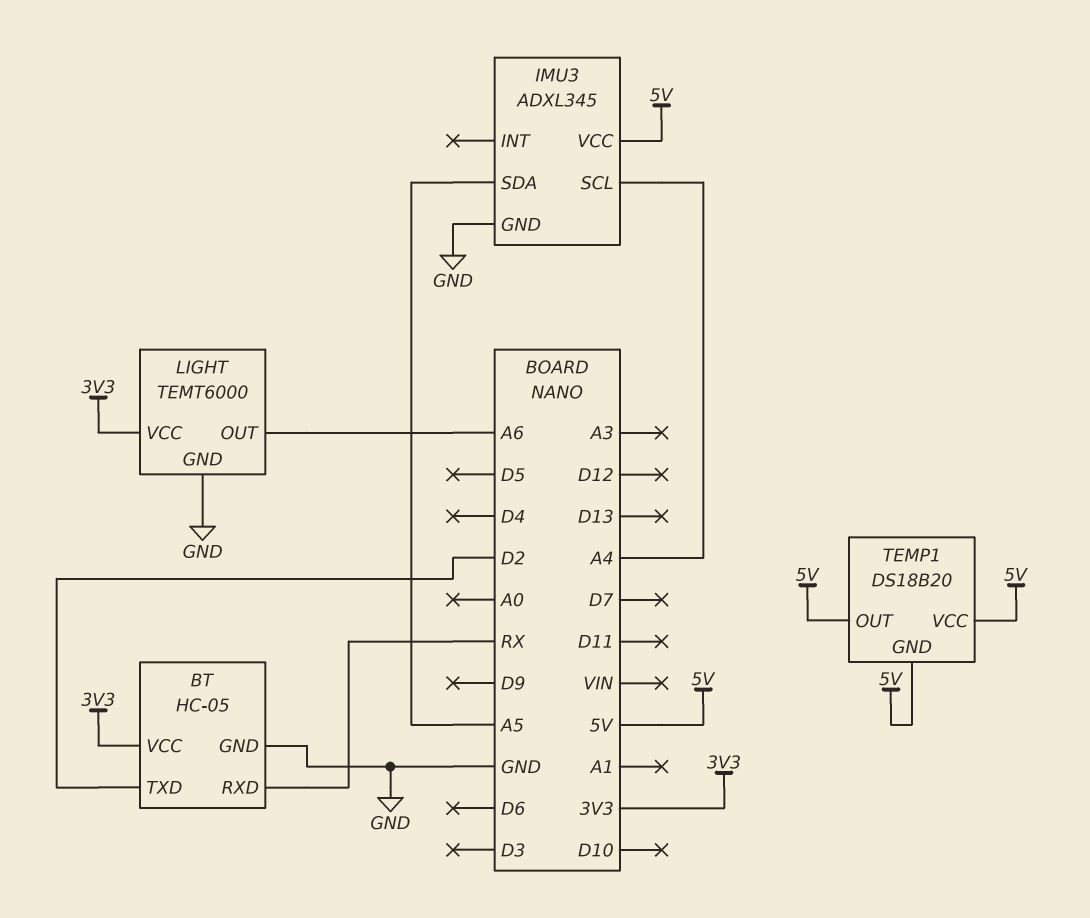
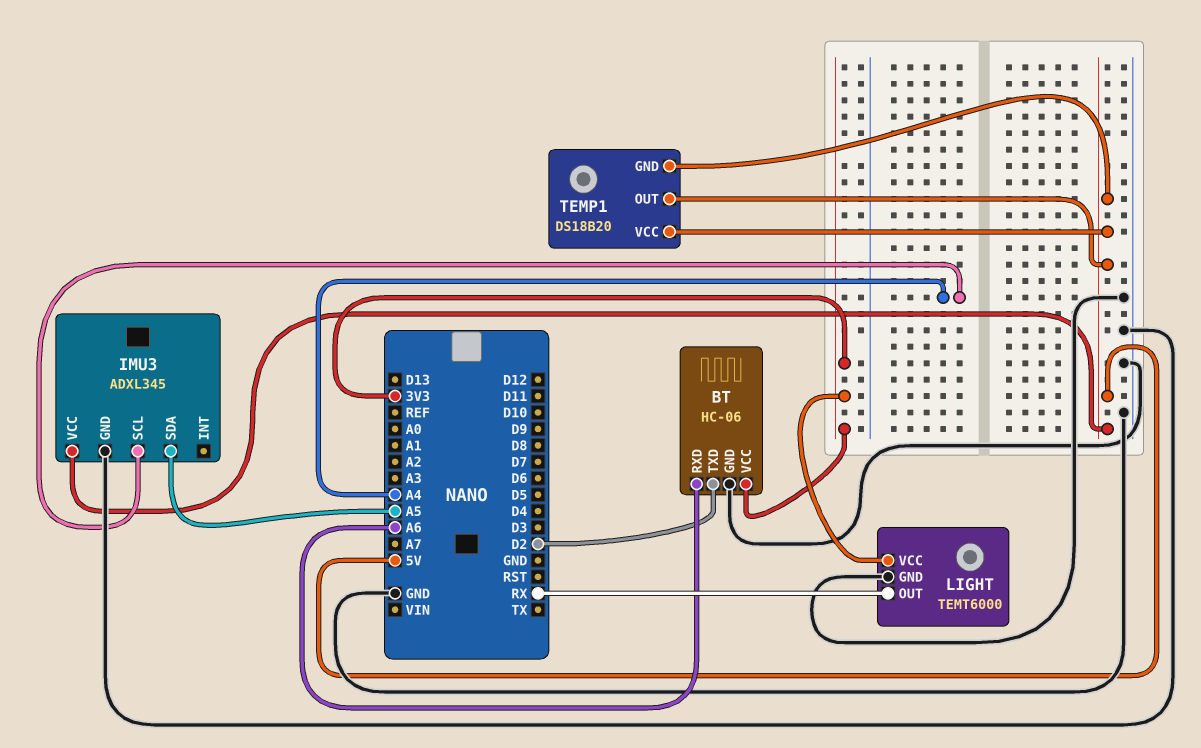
BT: HC-05 -> HC-06
BT pin RXD: RX -> A6
LIGHT pin OUT: A6 -> RX

